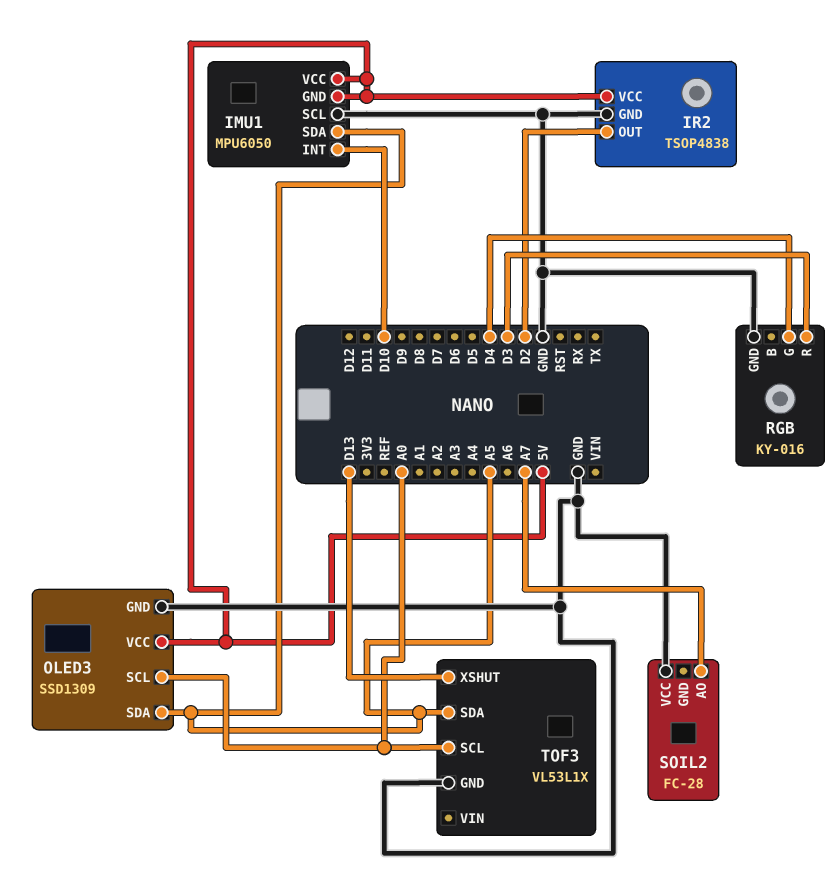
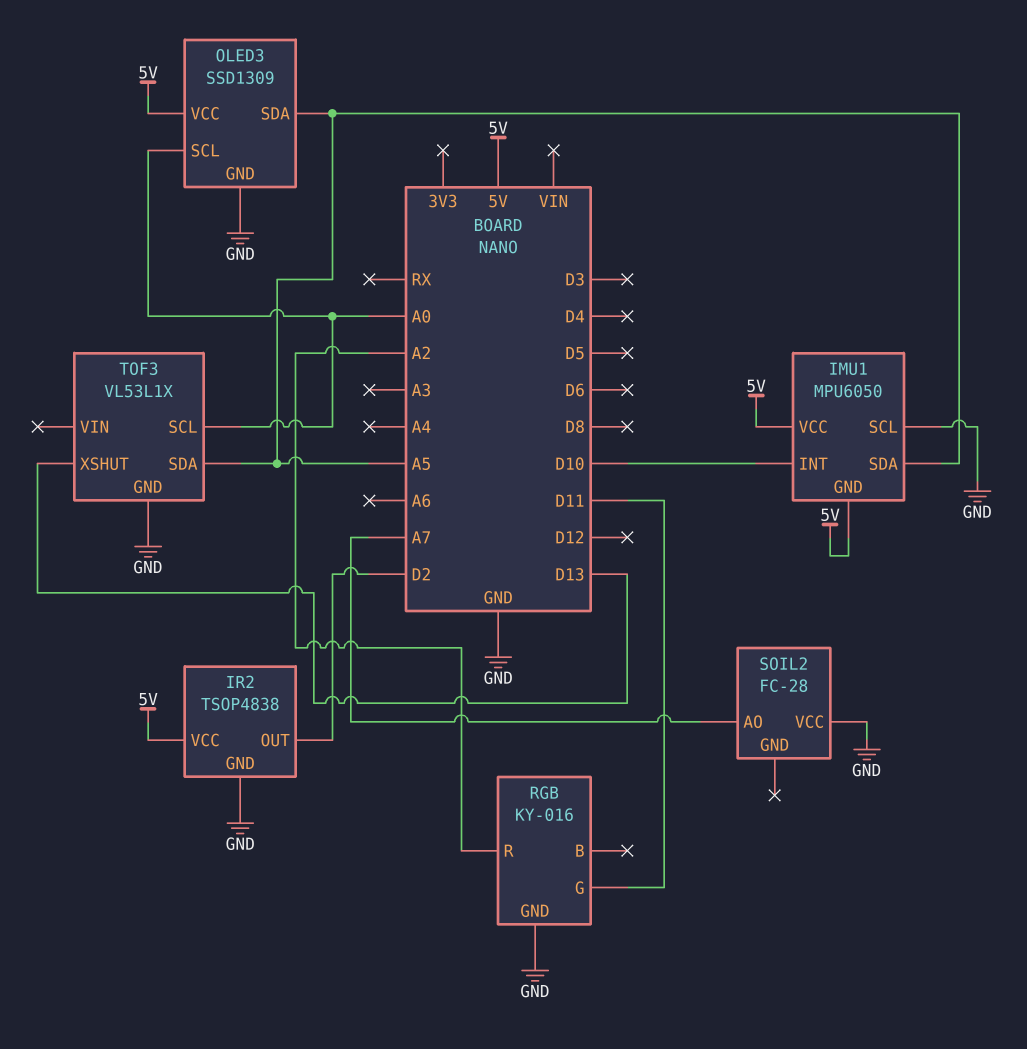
RGB pin G: D4 -> D11
RGB pin R: D3 -> A2

